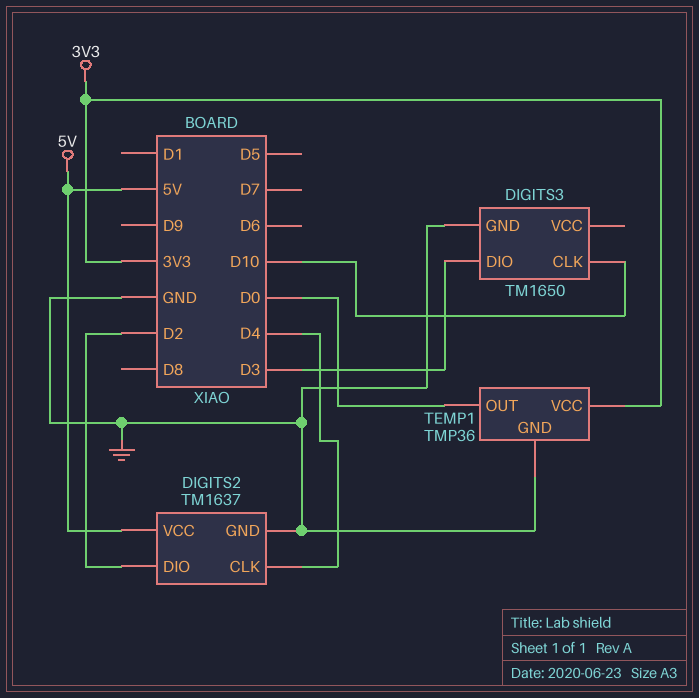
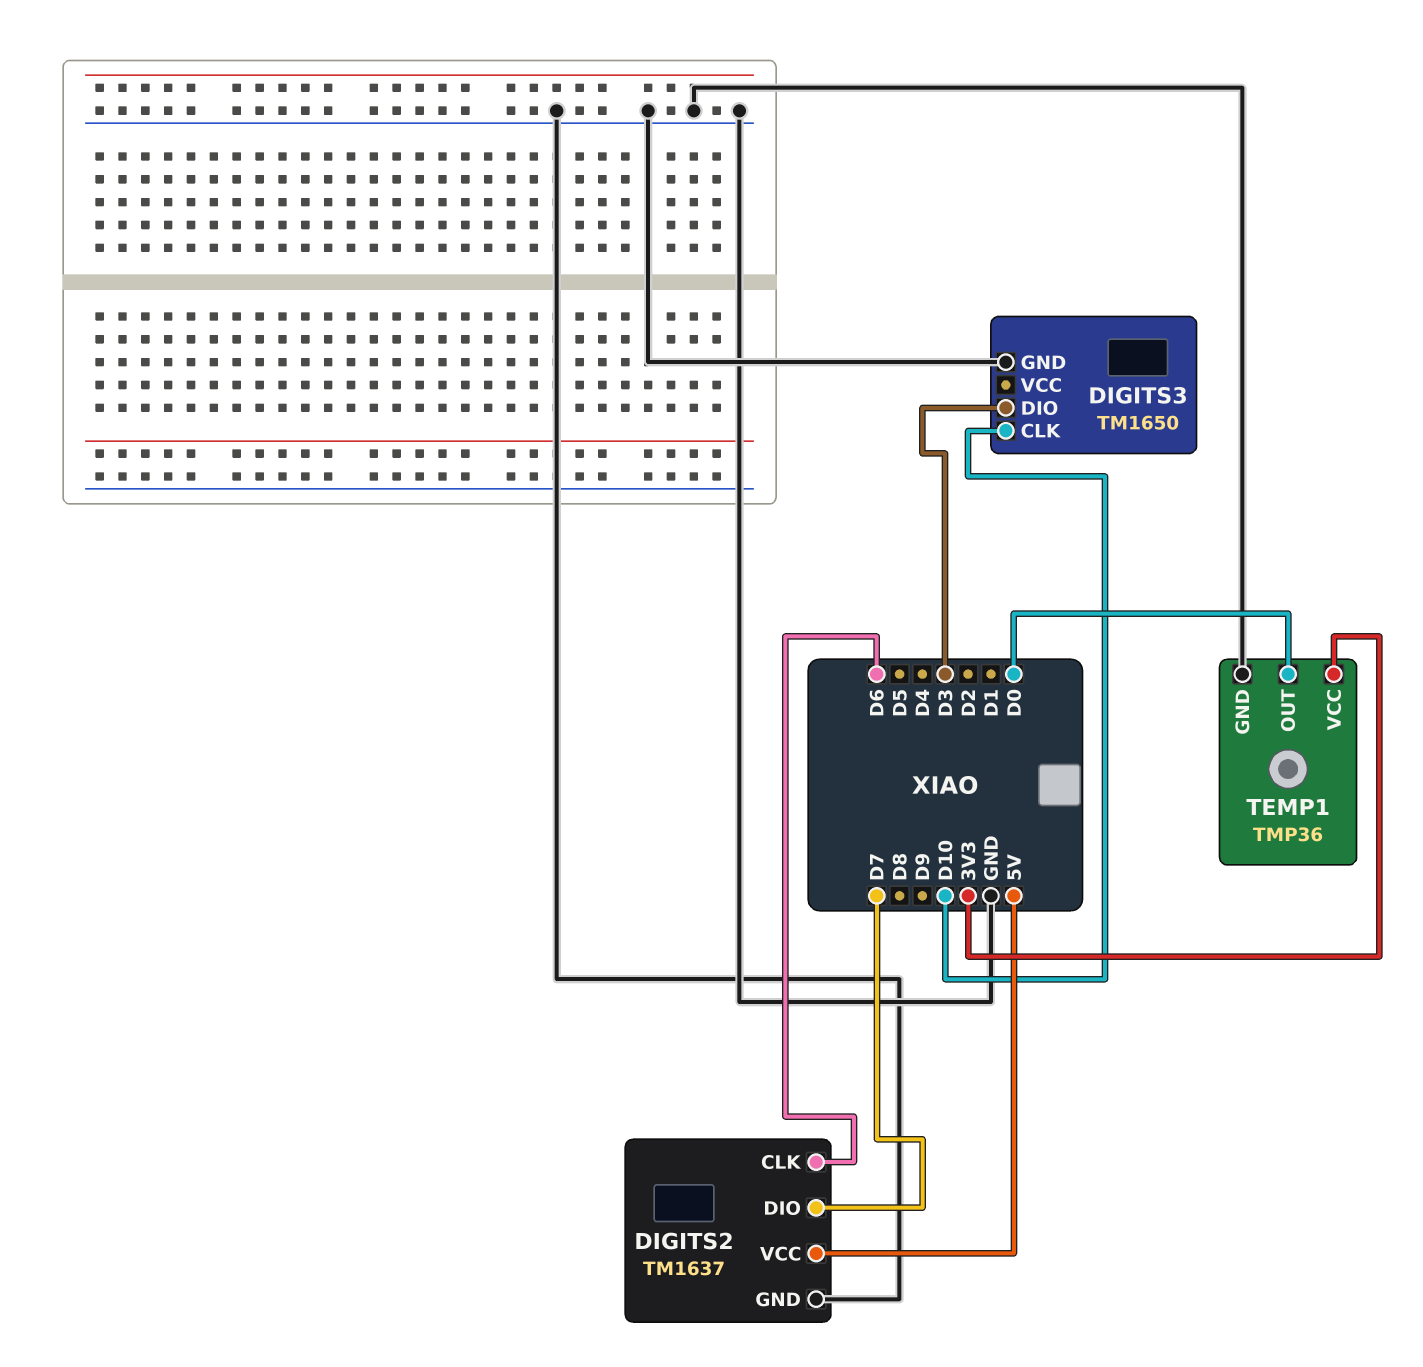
DIGITS2 pin CLK: D4 -> D6
DIGITS2 pin DIO: D2 -> D7

